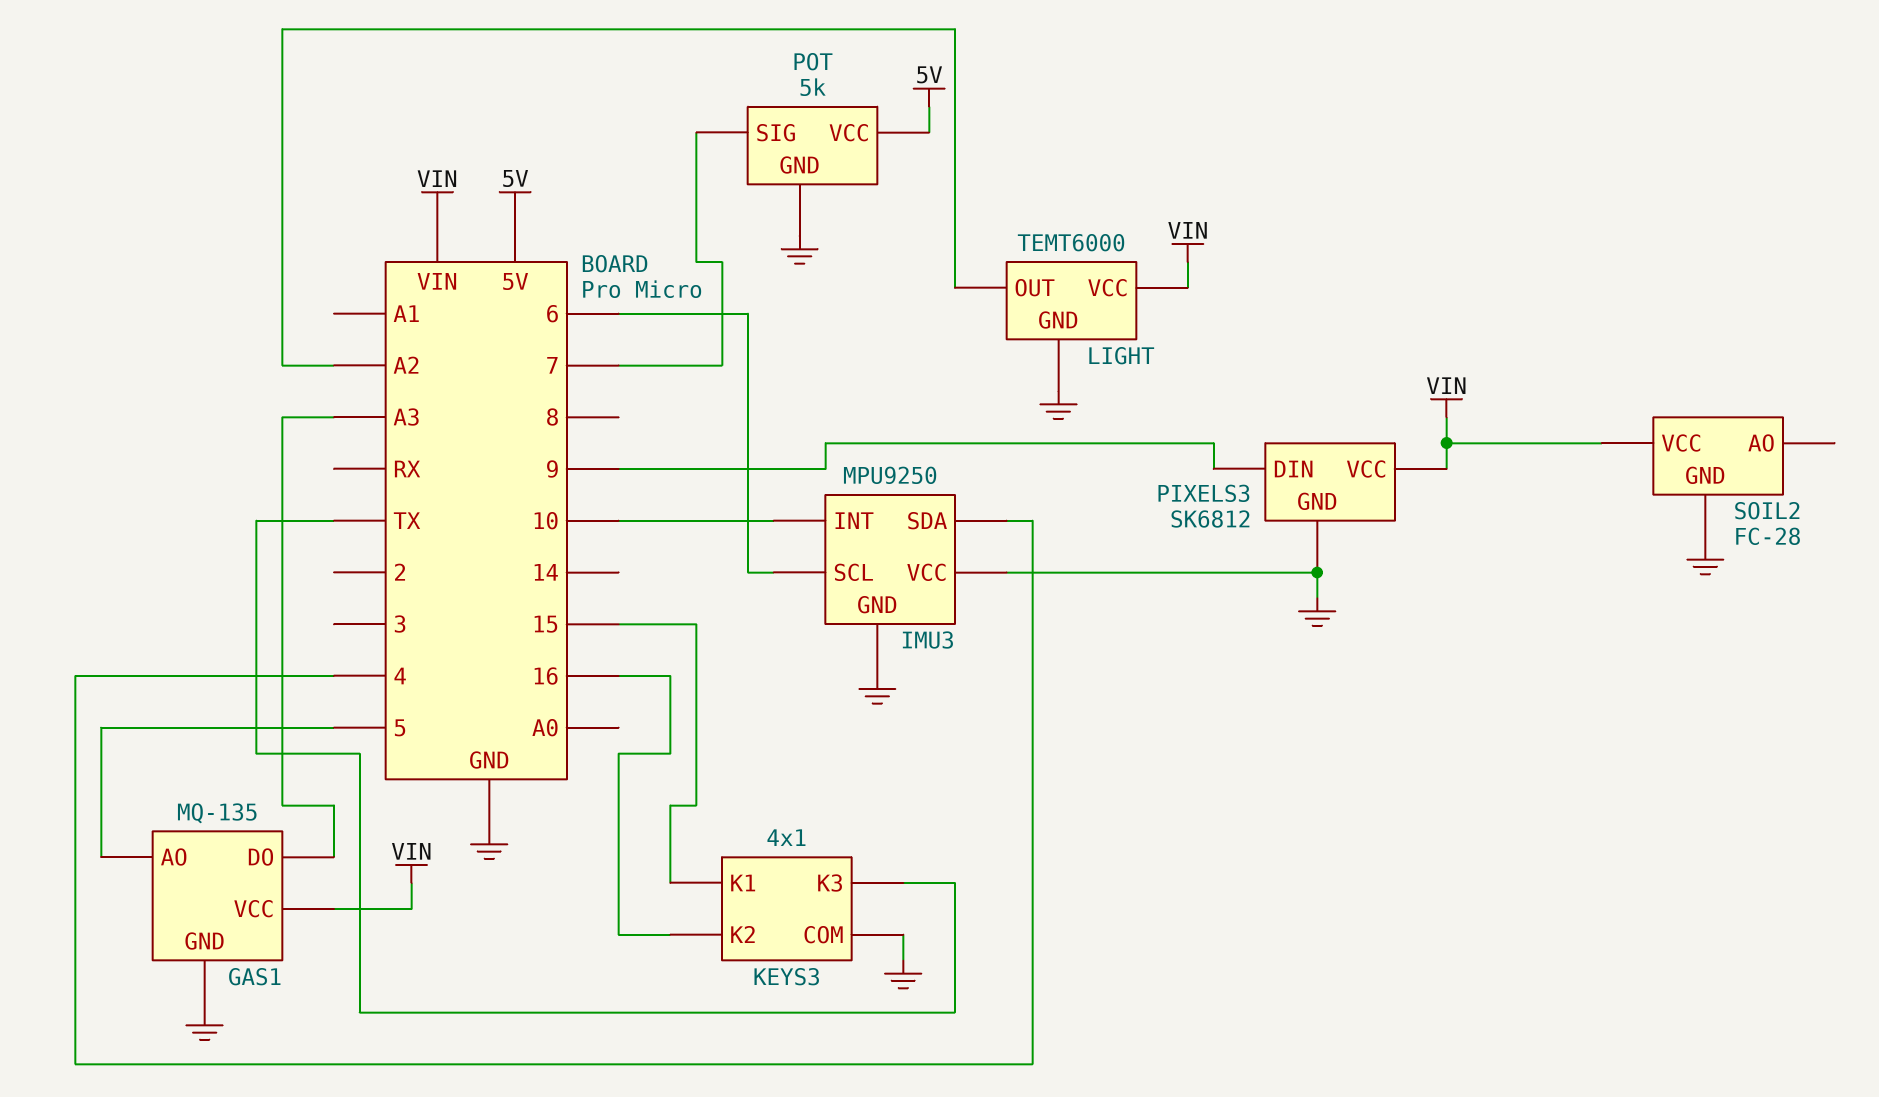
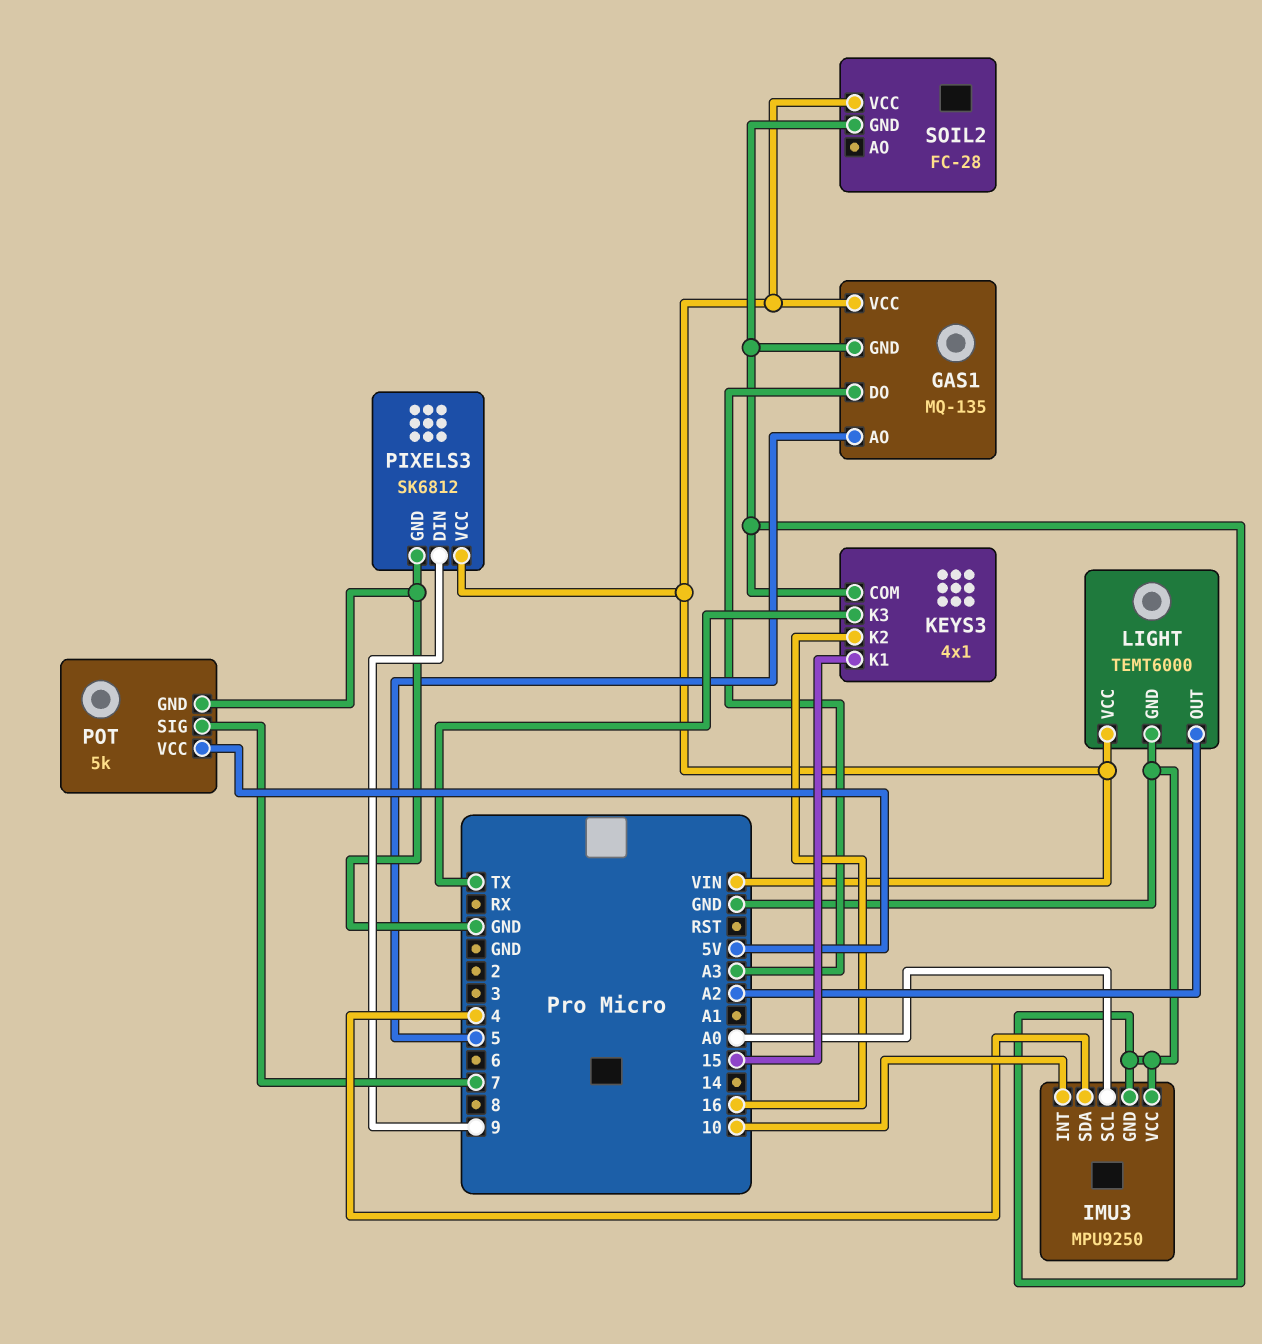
IMU3 pin SCL: 6 -> A0

